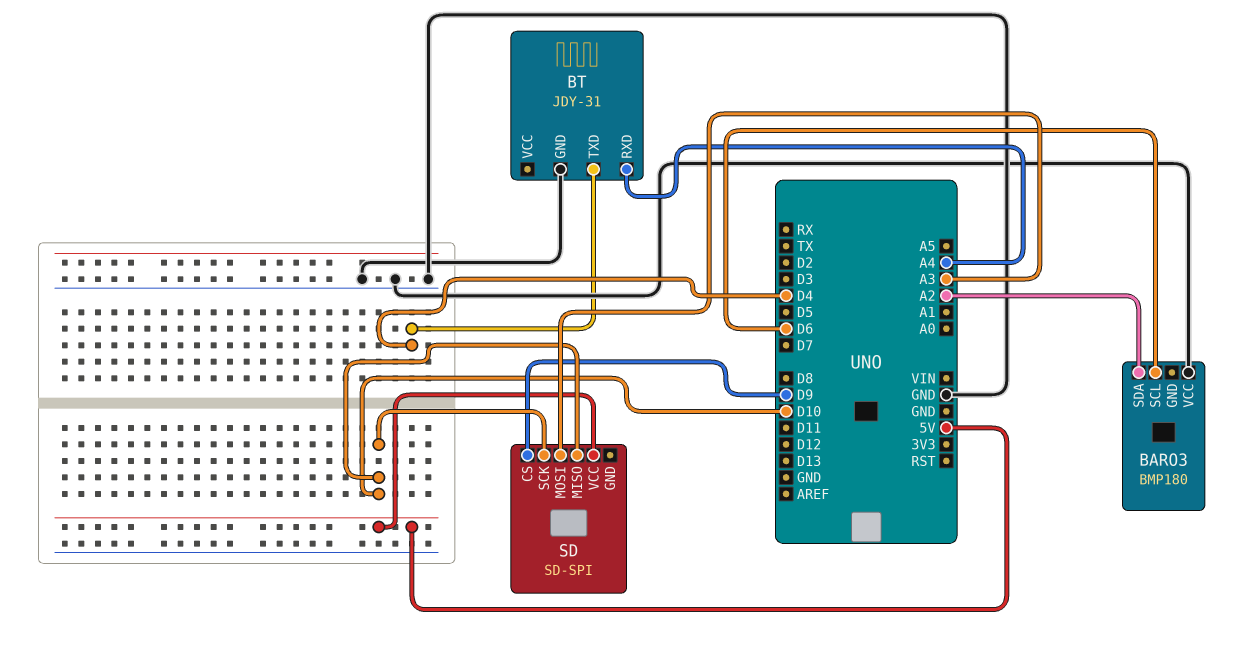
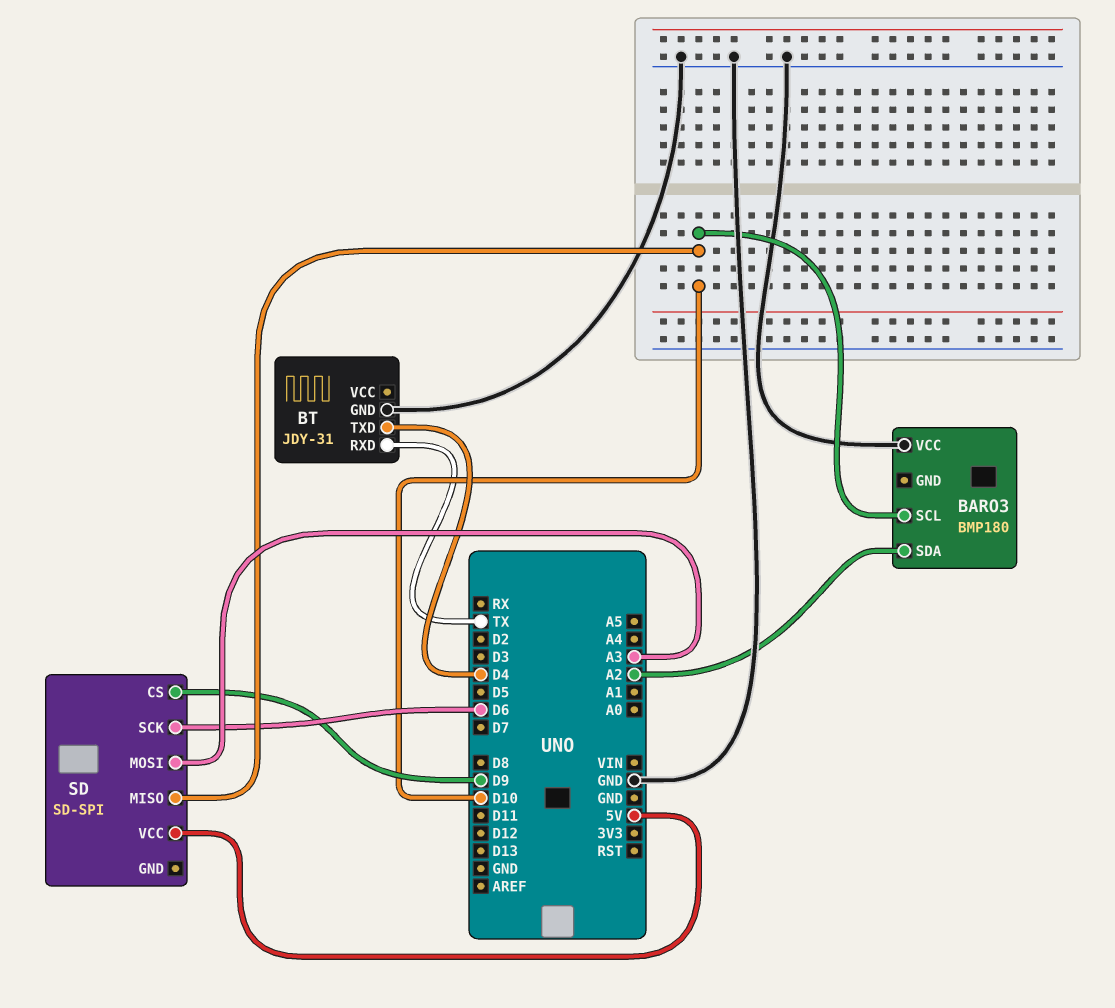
BARO3 pin SCL: D6 -> D10
BT pin RXD: A4 -> TX
SD pin SCK: D10 -> D6

